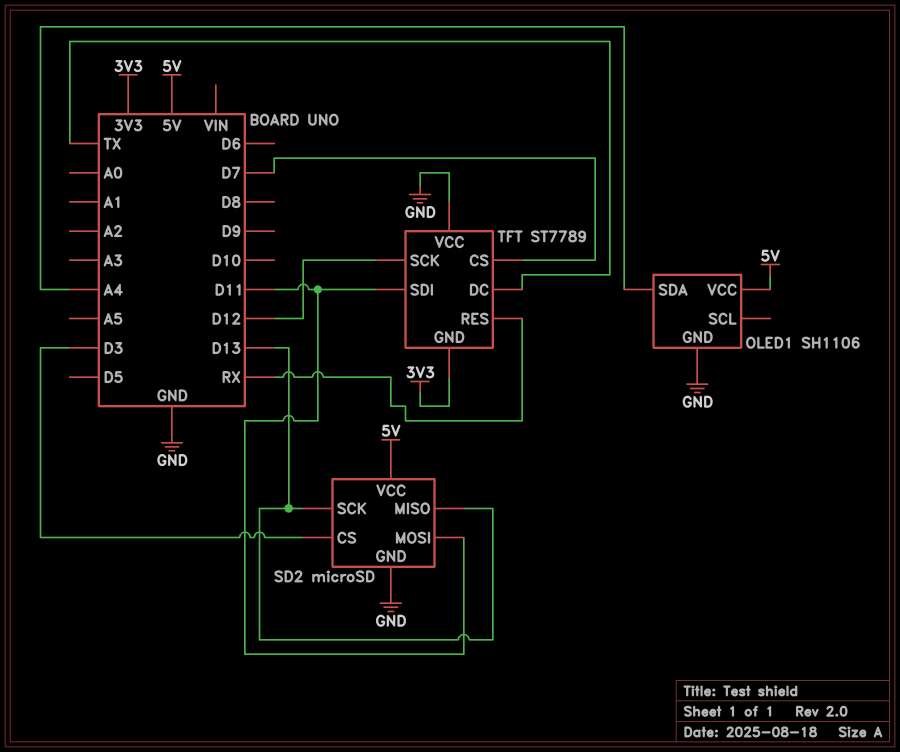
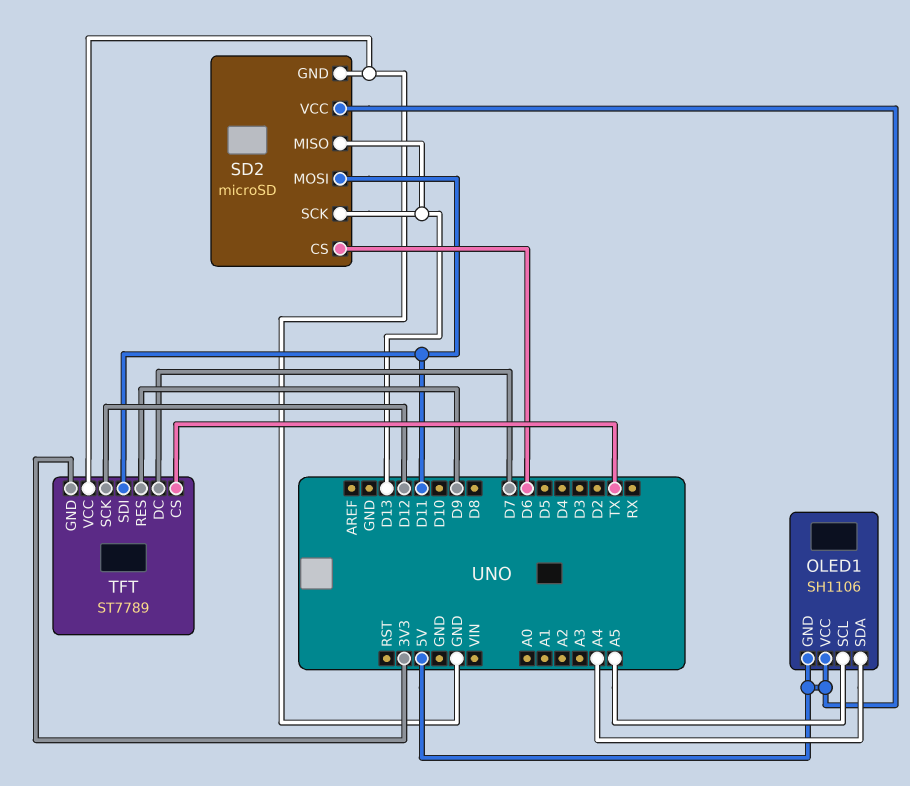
OLED1 pin GND: GND -> 5V
OLED1 pin SCL: none -> A5
SD2 pin CS: D3 -> D6
TFT pin CS: D7 -> TX
TFT pin DC: TX -> D7
TFT pin RES: RX -> D9

